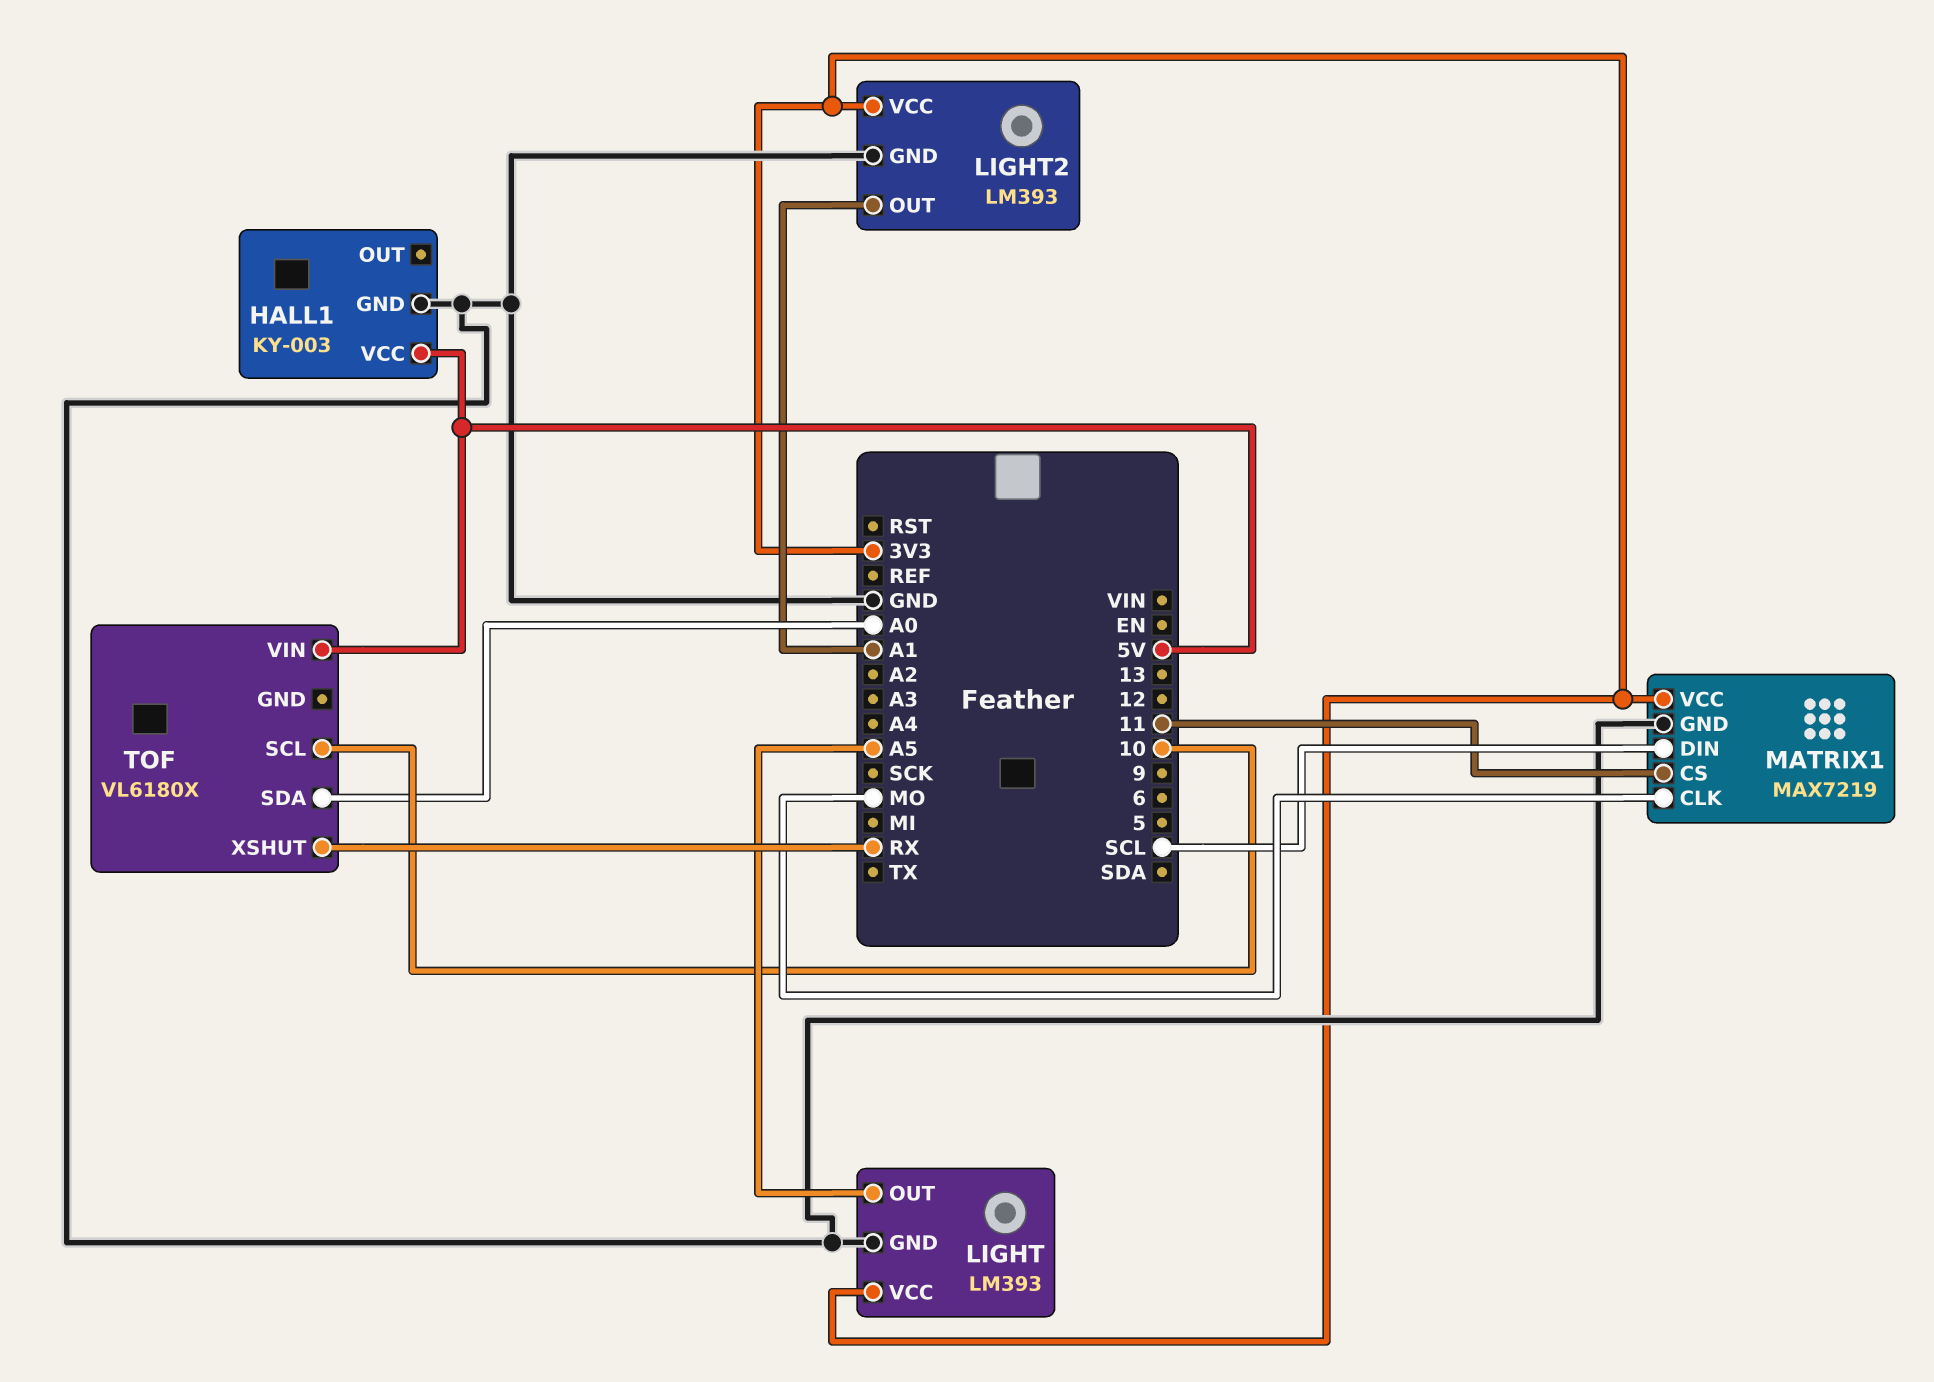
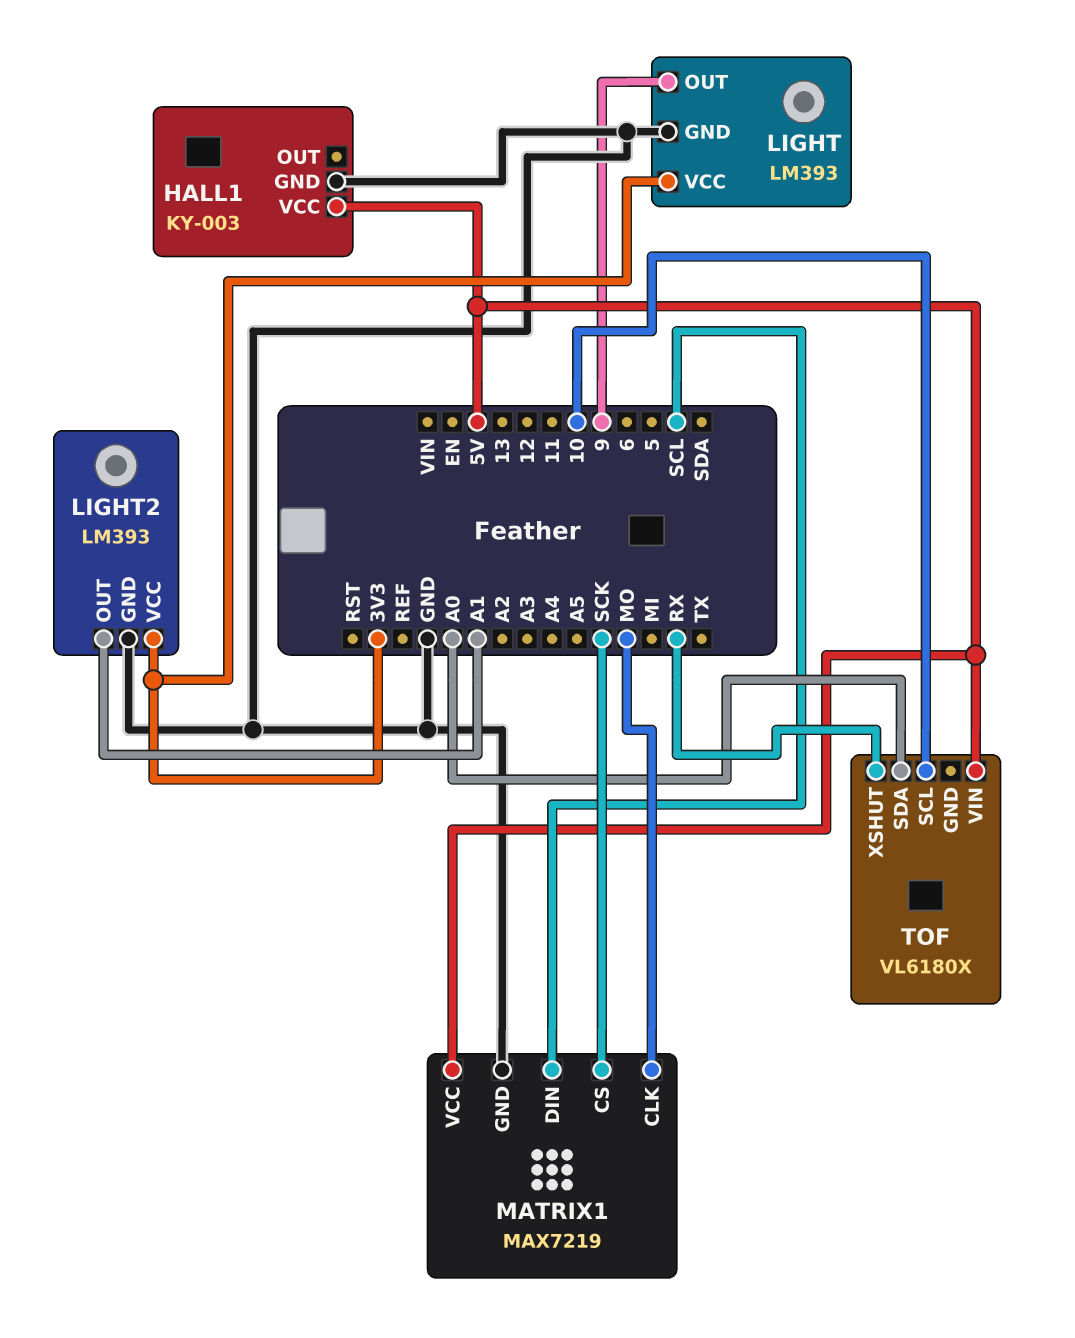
LIGHT pin OUT: A5 -> 9
MATRIX1 pin CS: 11 -> SCK
MATRIX1 pin VCC: 3V3 -> 5V

